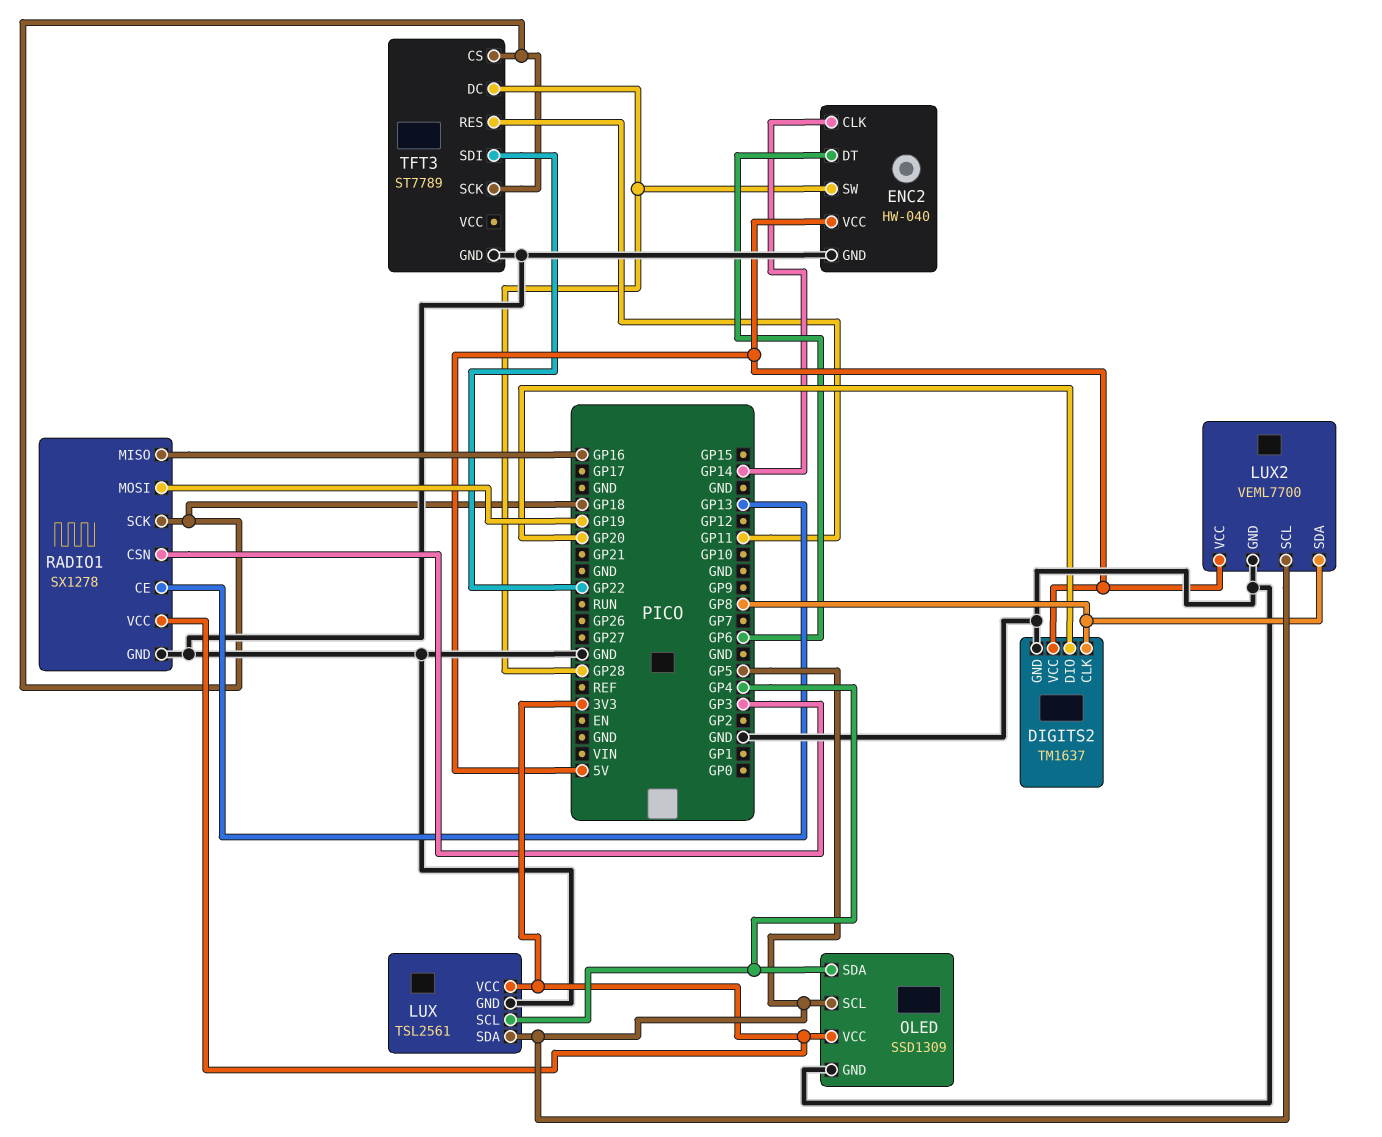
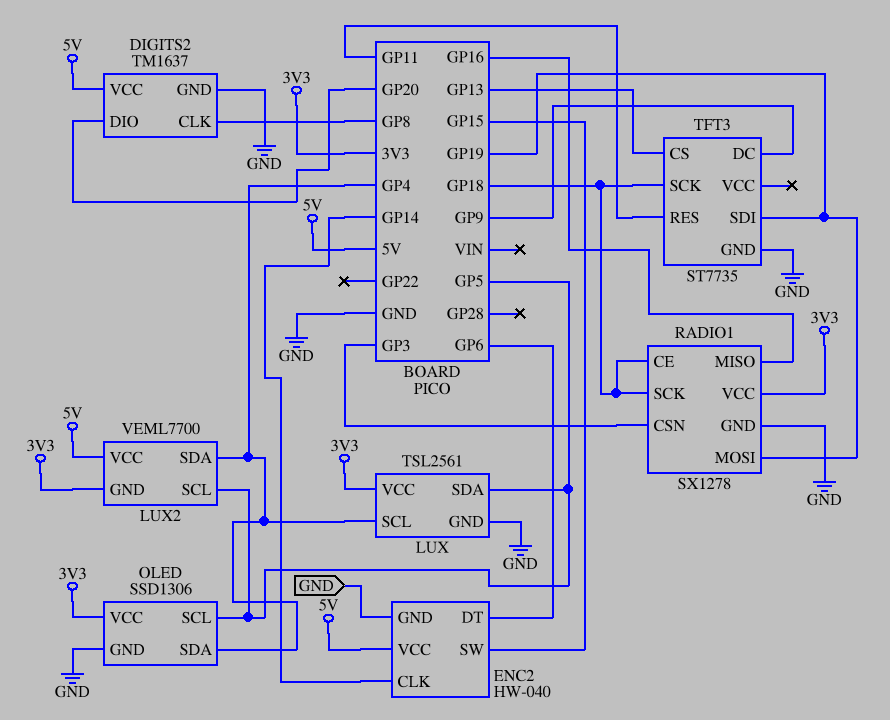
ENC2 pin SW: GP28 -> GP15
LUX2 pin GND: GND -> 3V3
LUX2 pin SDA: GP8 -> GP4
OLED: SSD1309 -> SSD1306
RADIO1 pin CE: GP13 -> GP18
TFT3: ST7789 -> ST7735
TFT3 pin CS: GP18 -> GP13
TFT3 pin DC: GP28 -> GP9
TFT3 pin SDI: GP22 -> GP19

